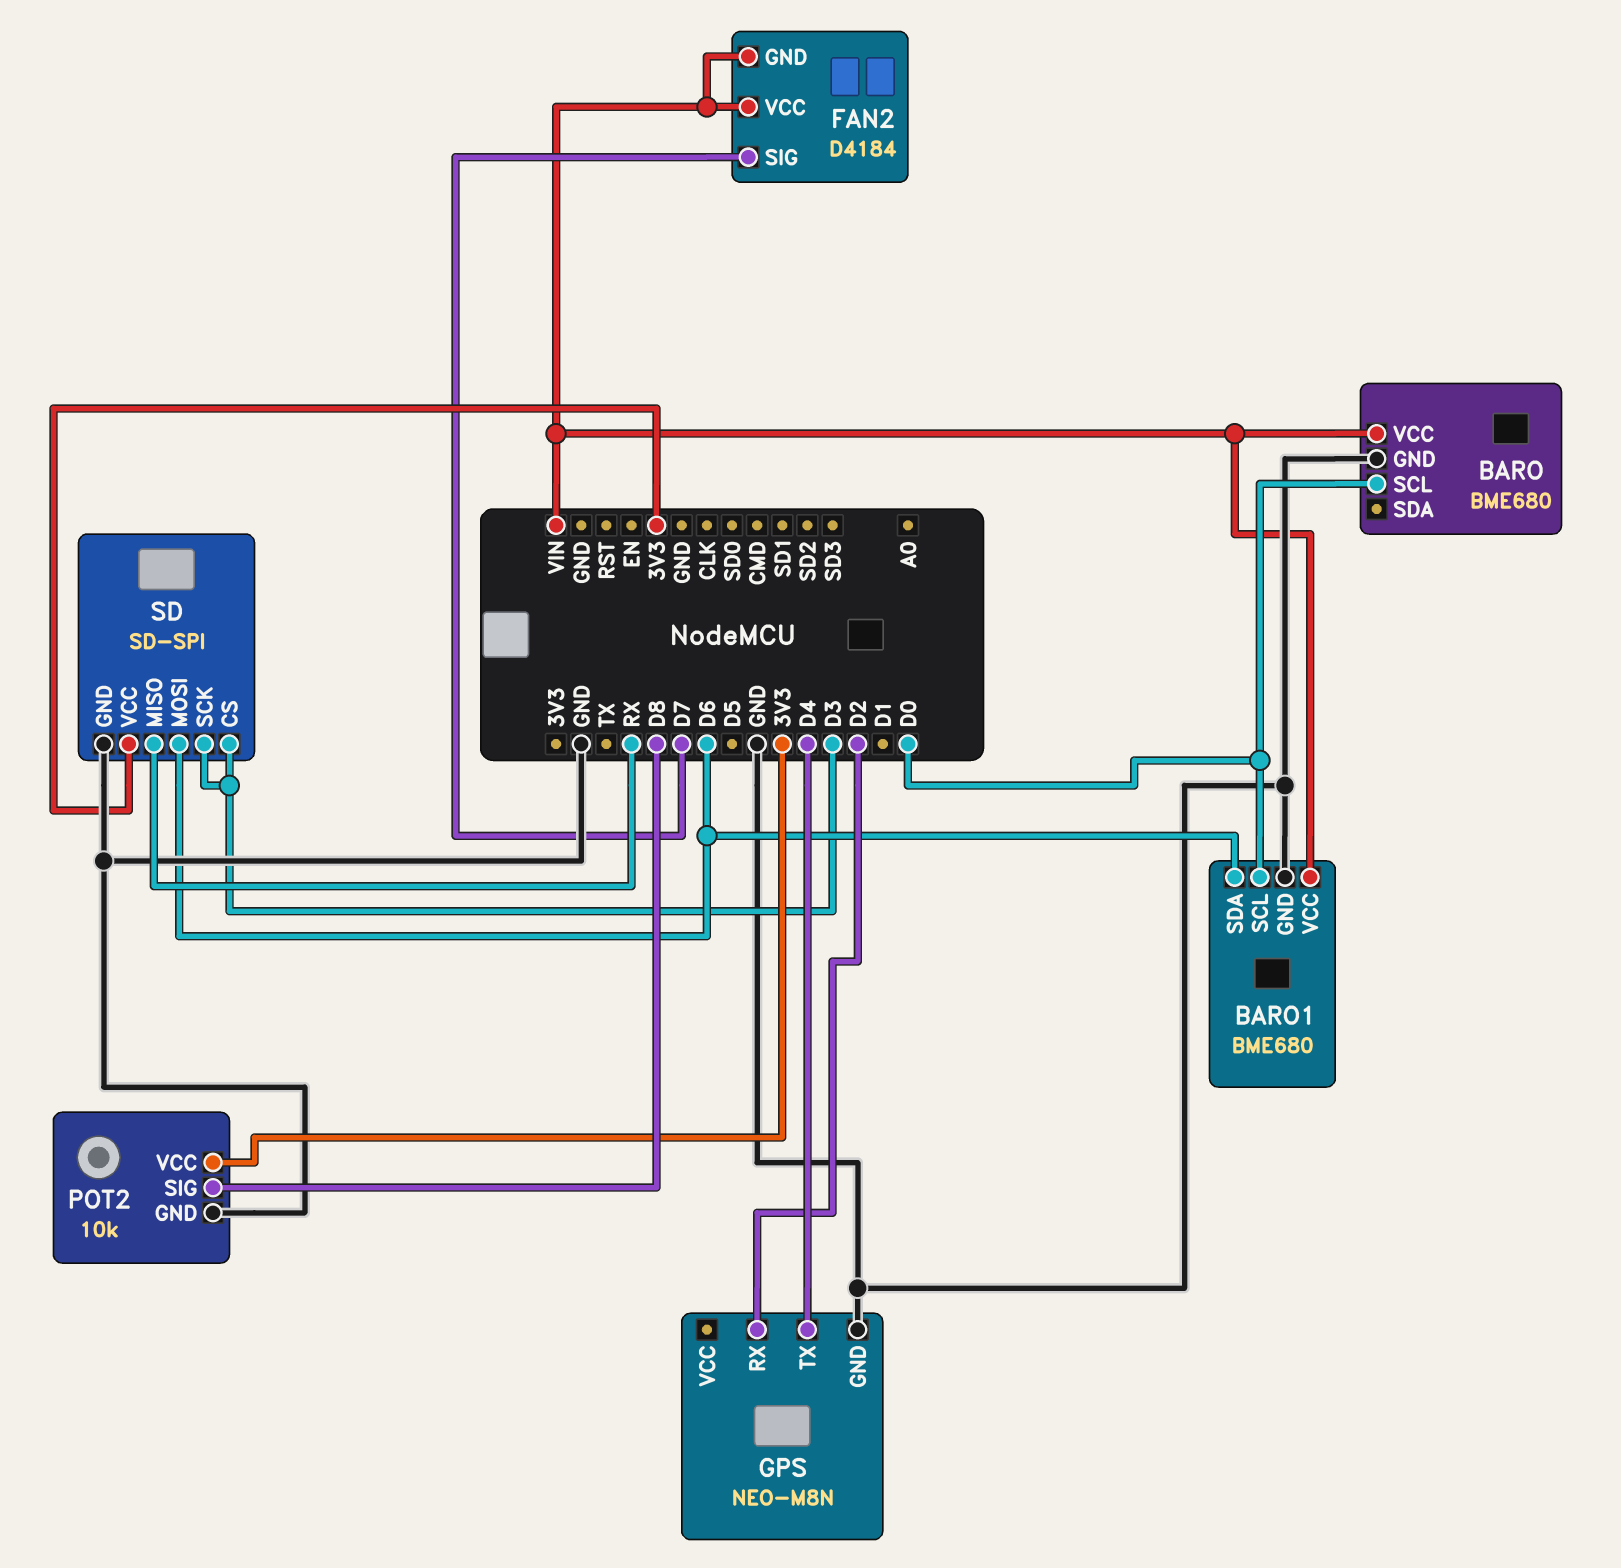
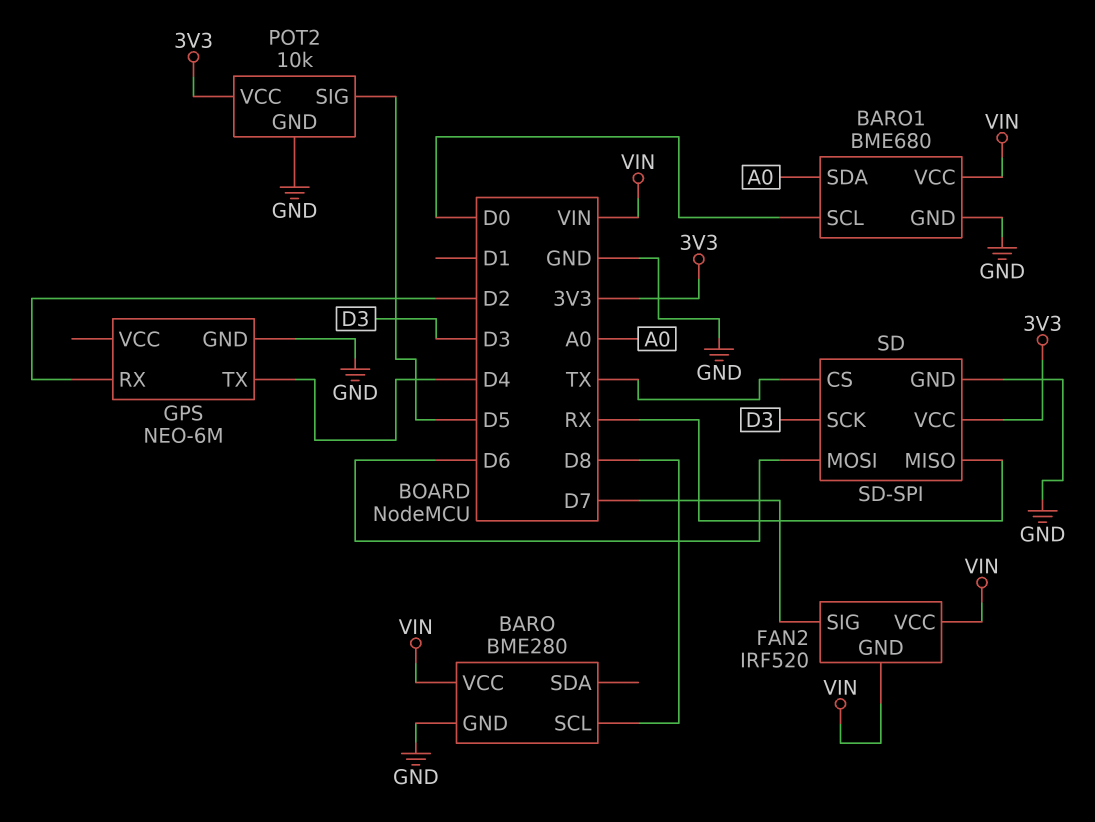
BARO: BME680 -> BME280
BARO pin SCL: D0 -> D8
BARO1 pin SDA: D6 -> A0
FAN2: D4184 -> IRF520
GPS: NEO-M8N -> NEO-6M
POT2 pin SIG: D8 -> D5
SD pin CS: D3 -> TX

